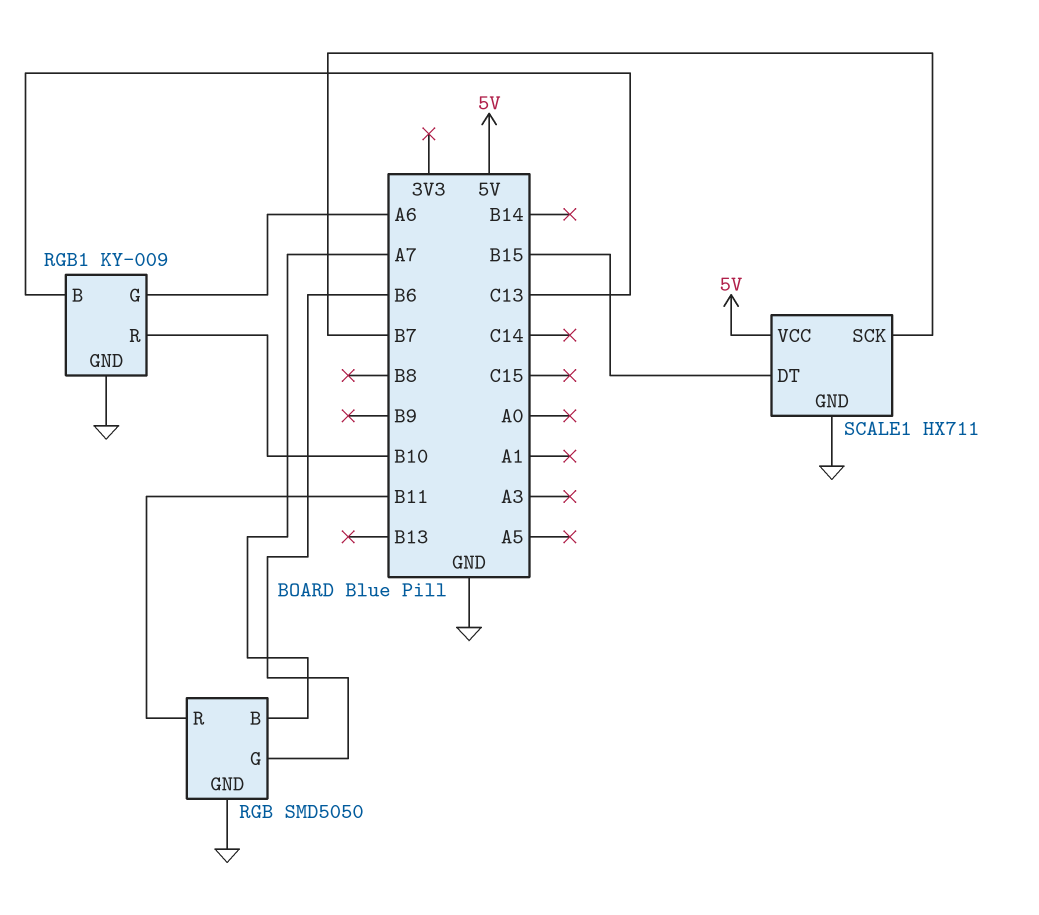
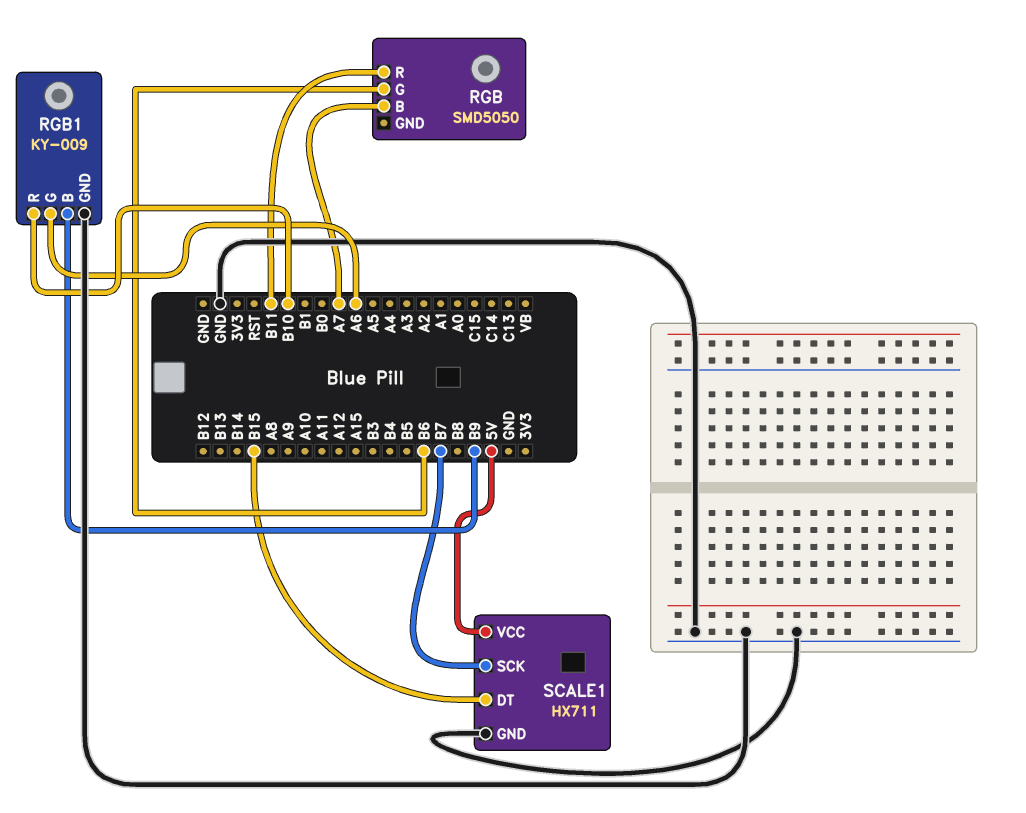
RGB pin GND: GND -> none
RGB1 pin B: C13 -> B9

